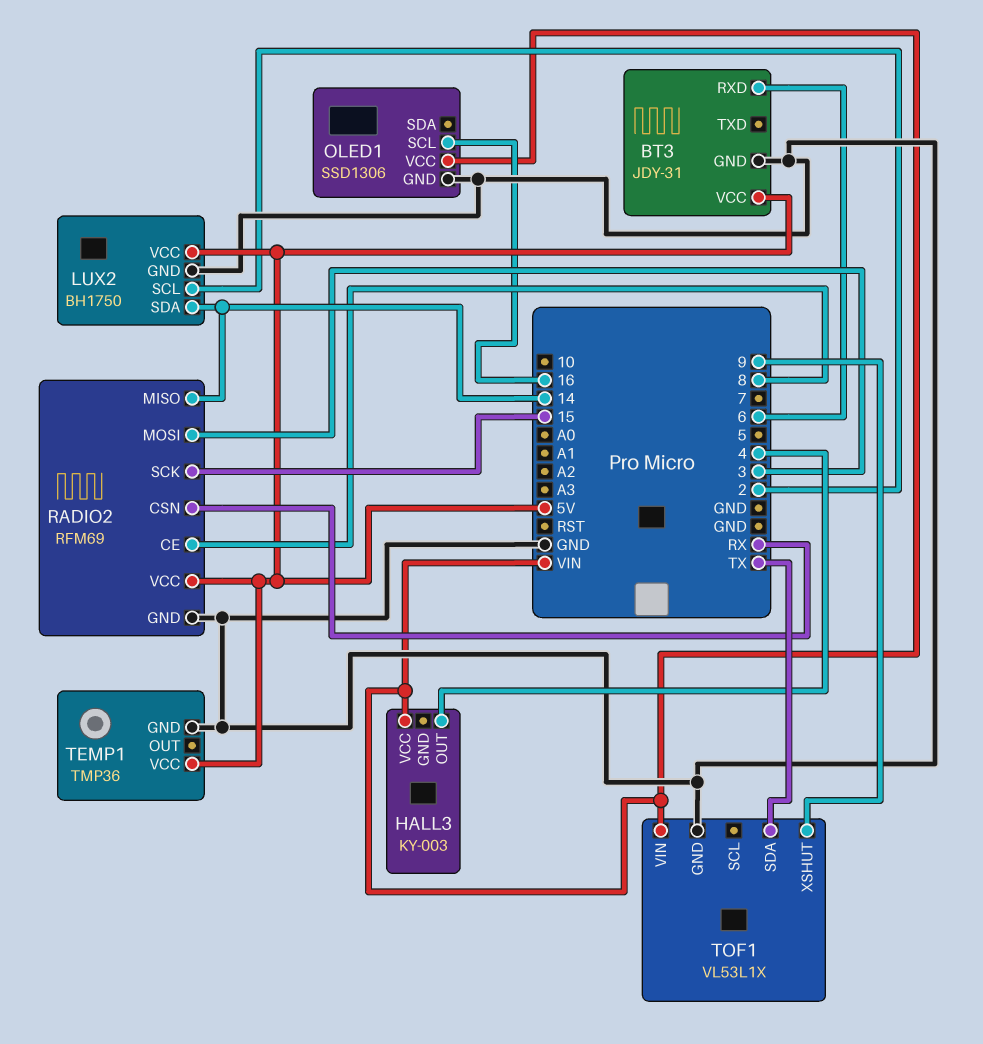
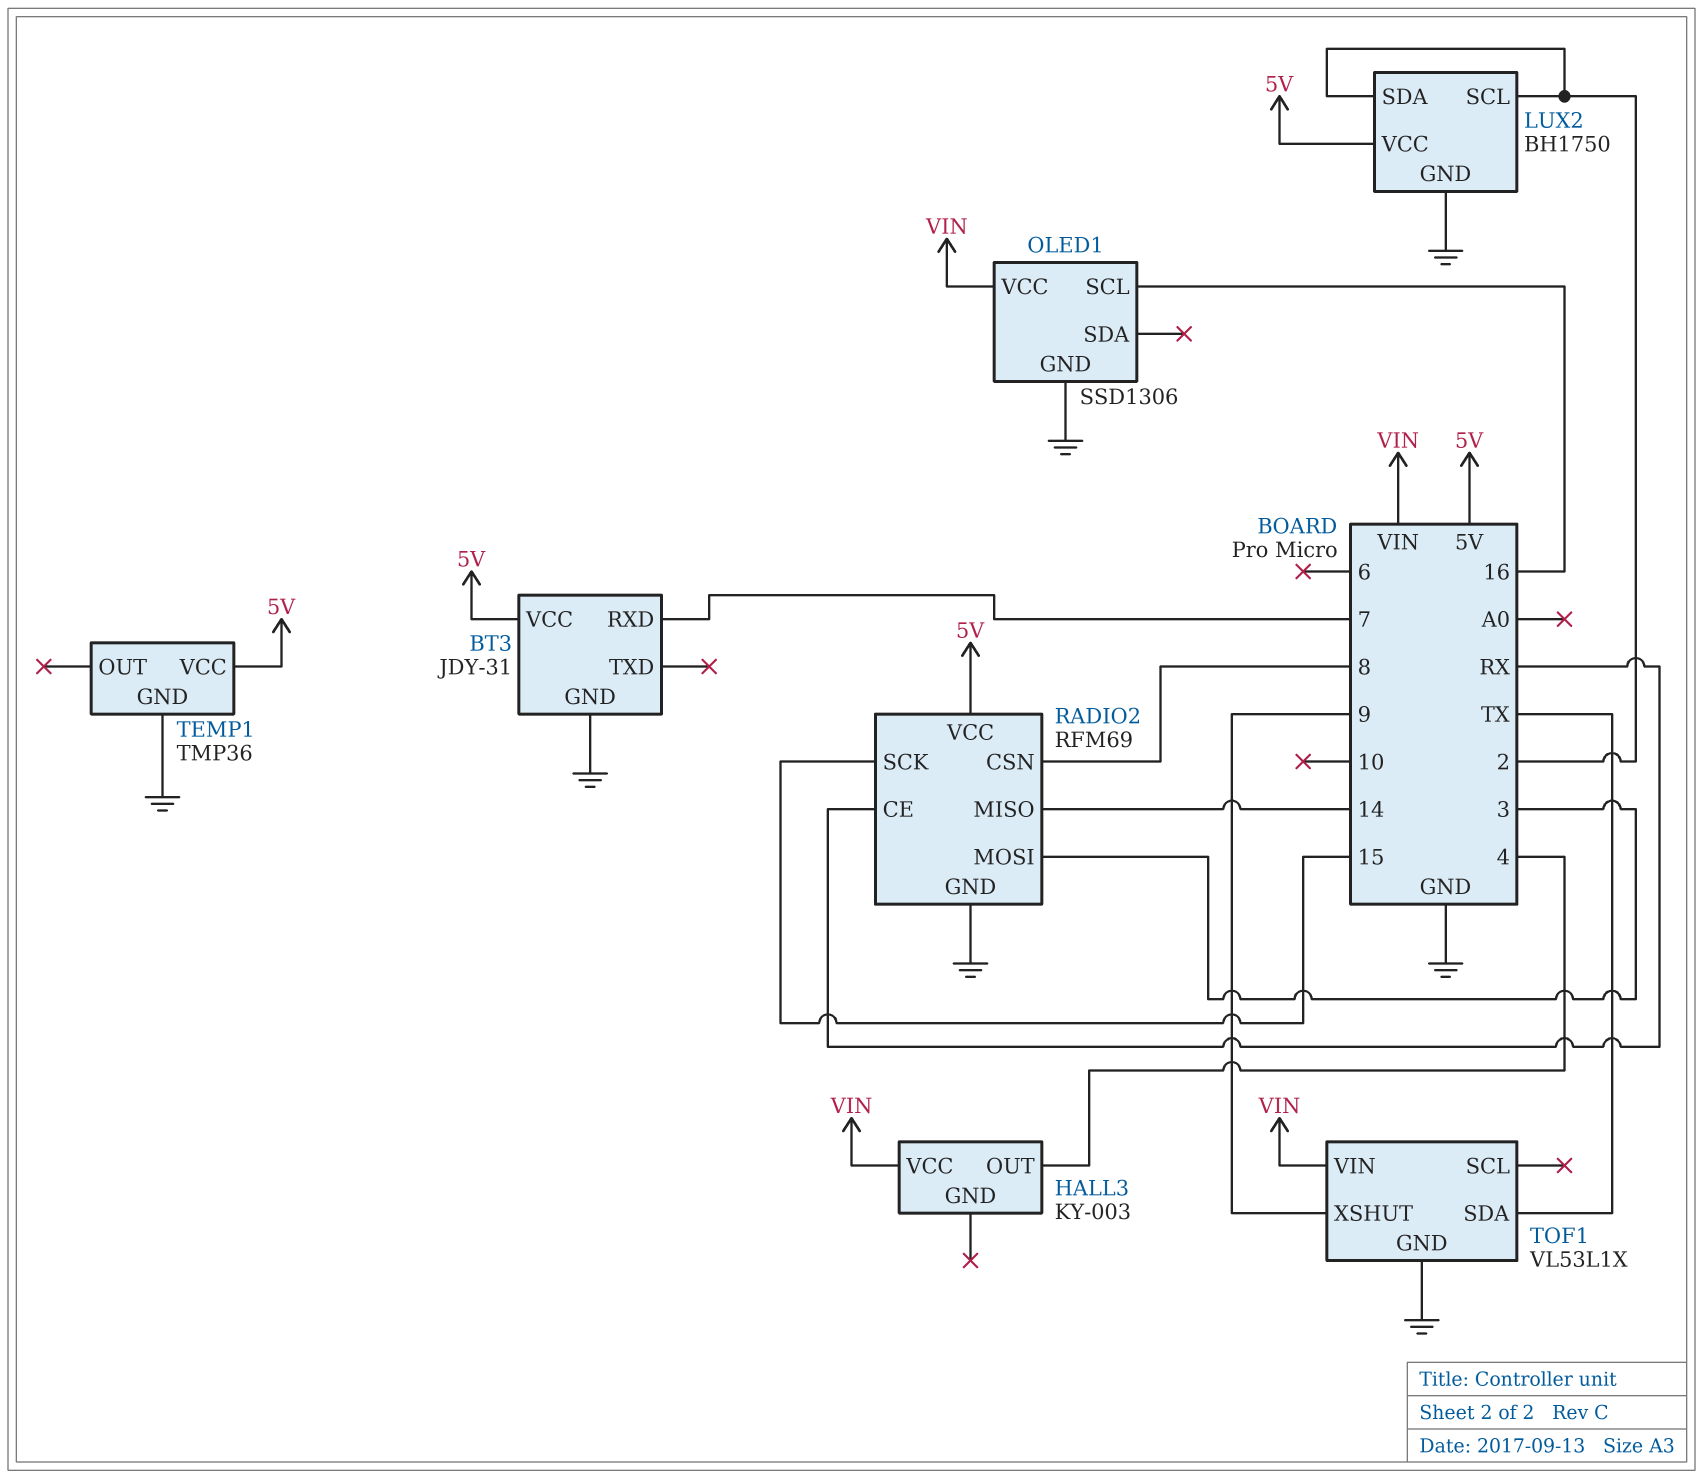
BT3 pin RXD: 6 -> 7
LUX2 pin SDA: 14 -> 2
RADIO2 pin CE: 8 -> RX
RADIO2 pin CSN: RX -> 8

